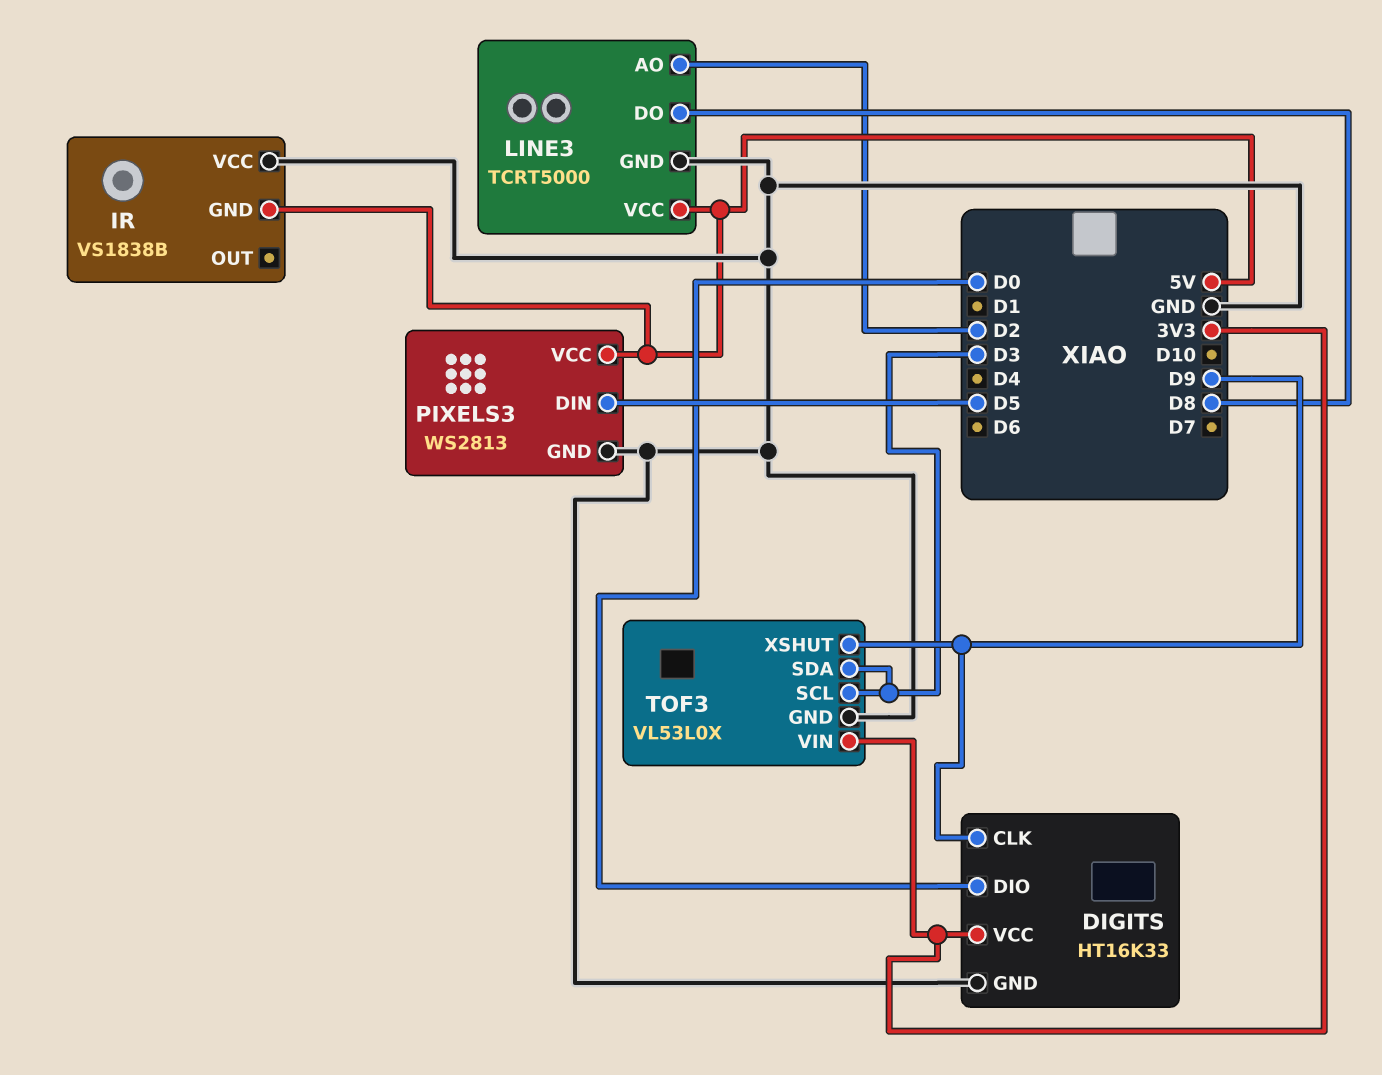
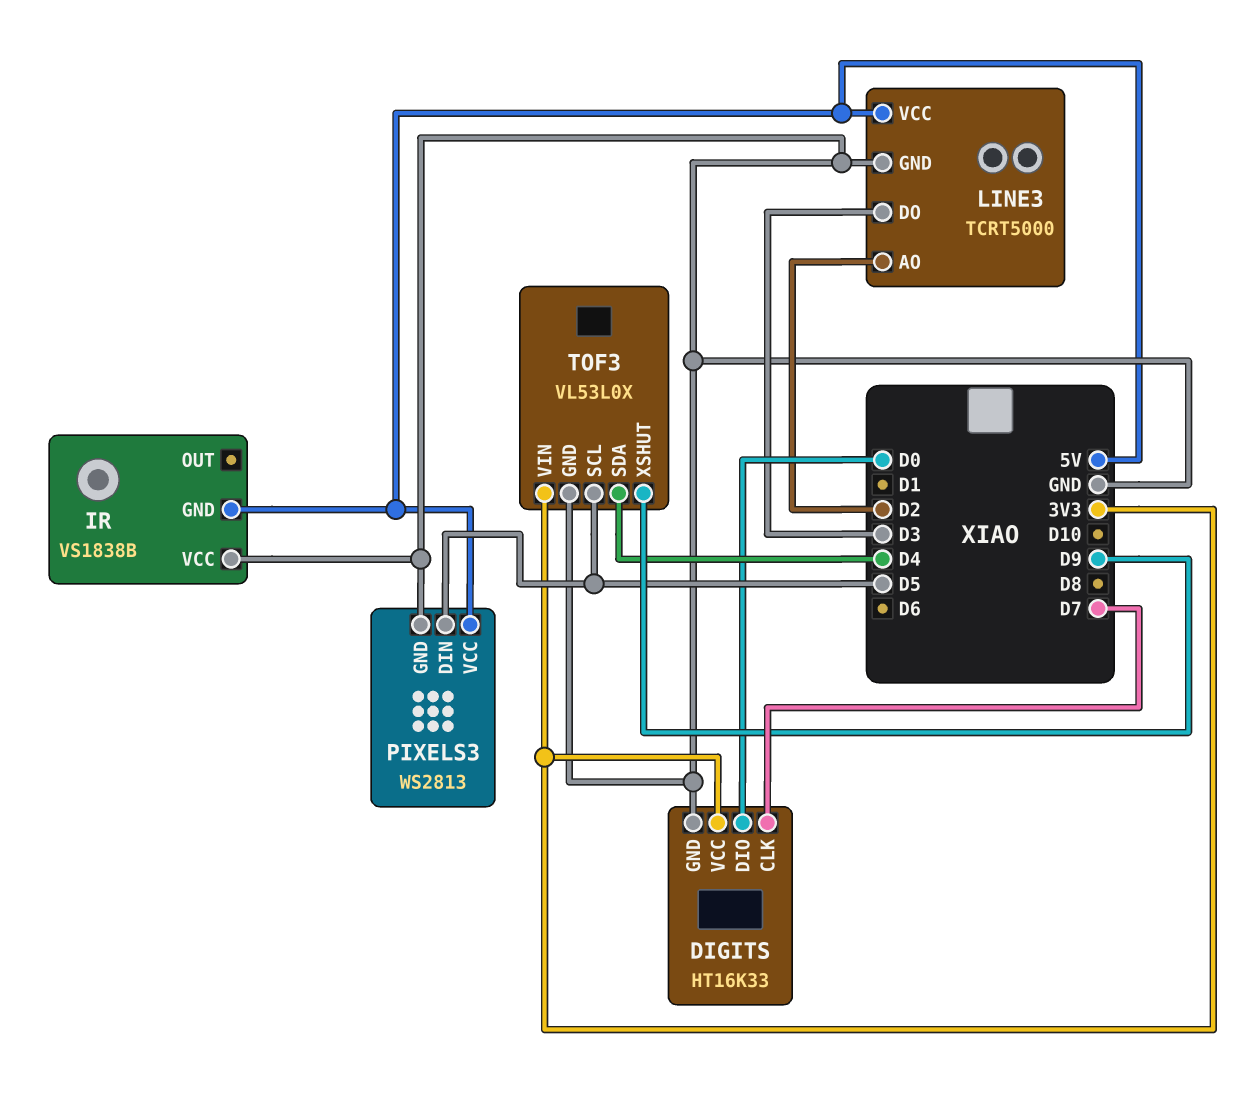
DIGITS pin CLK: D9 -> D7
LINE3 pin DO: D8 -> D3
TOF3 pin SCL: D3 -> D5
TOF3 pin SDA: D3 -> D4

